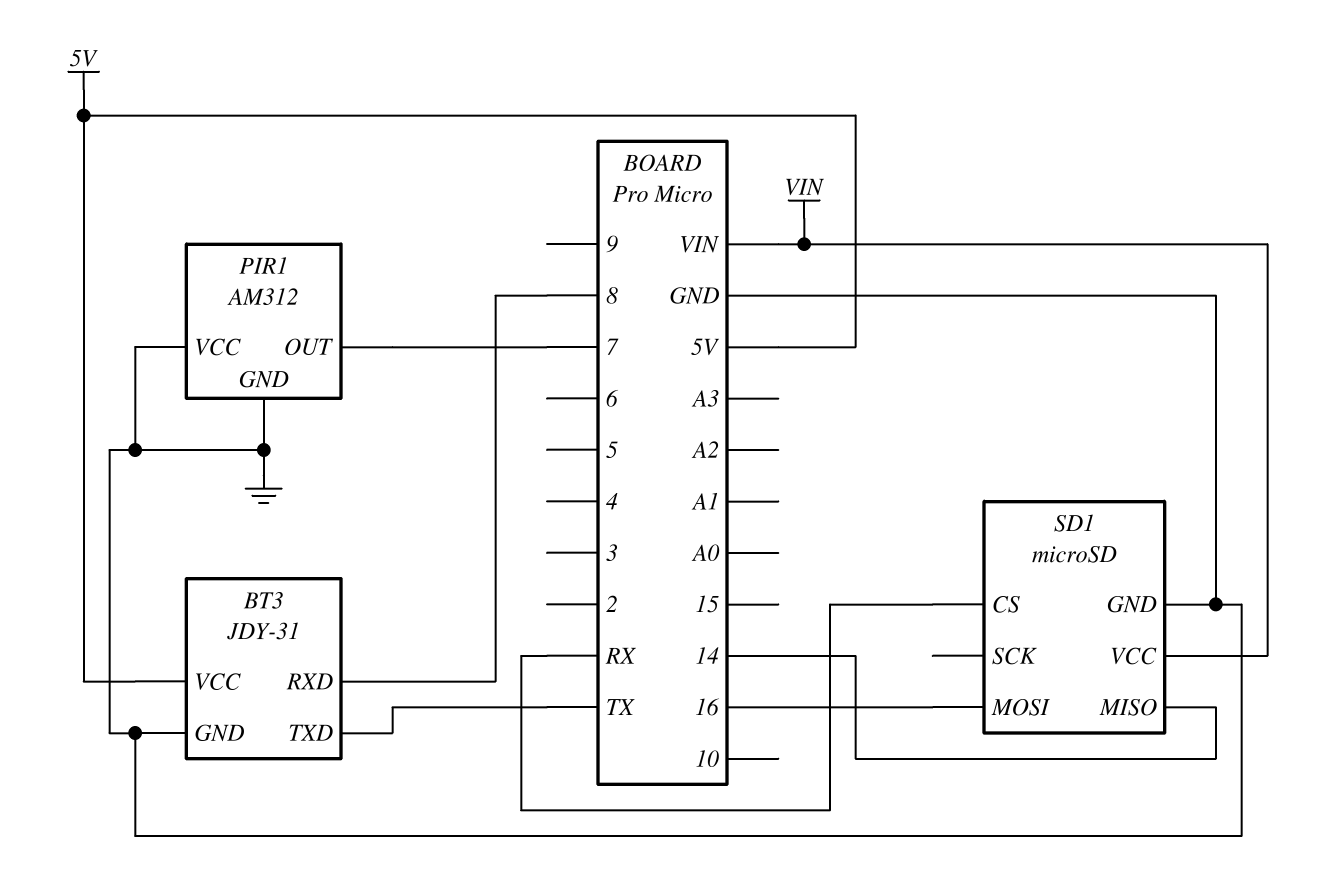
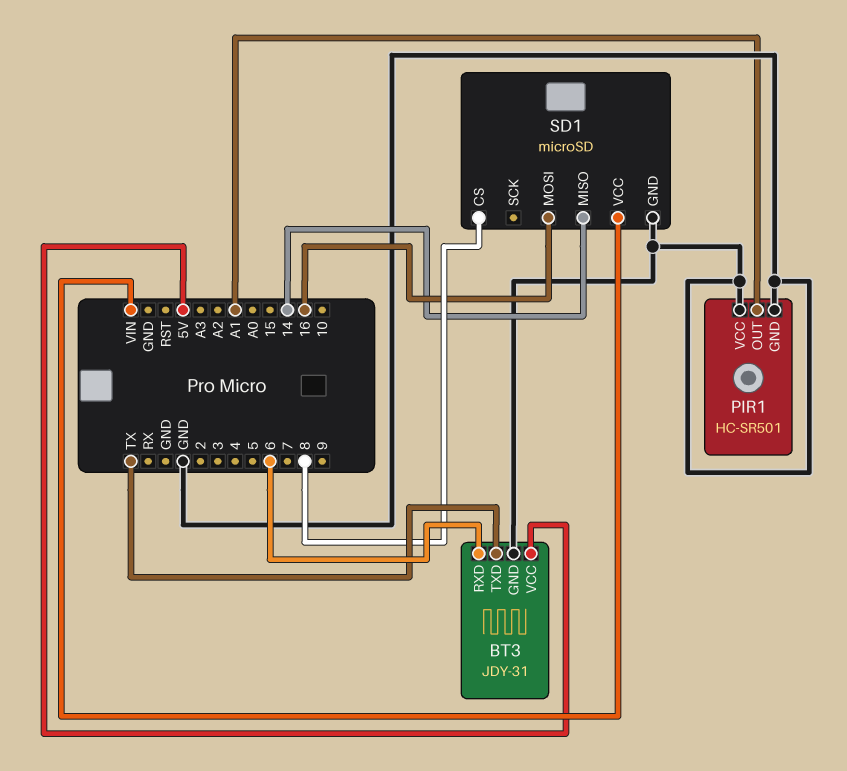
BT3 pin RXD: 8 -> 6
PIR1: AM312 -> HC-SR501
PIR1 pin OUT: 7 -> A1
SD1 pin CS: RX -> 8

